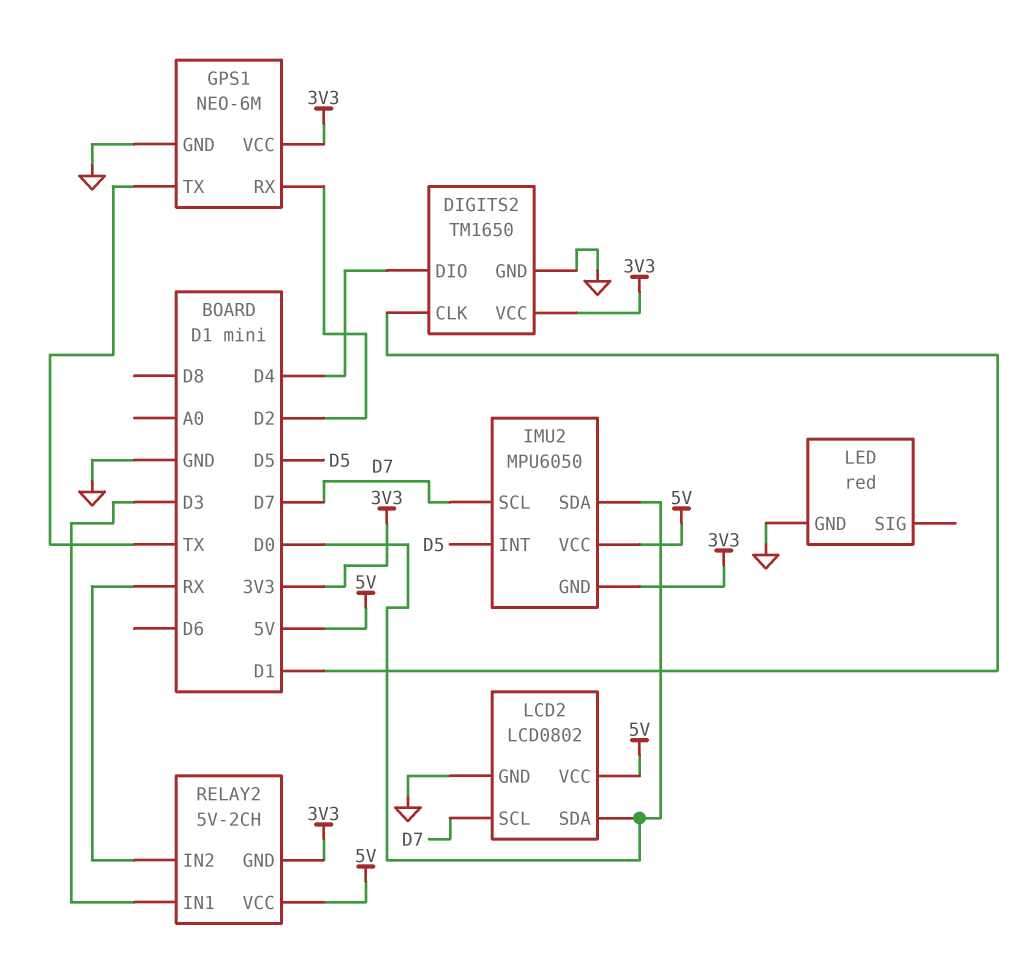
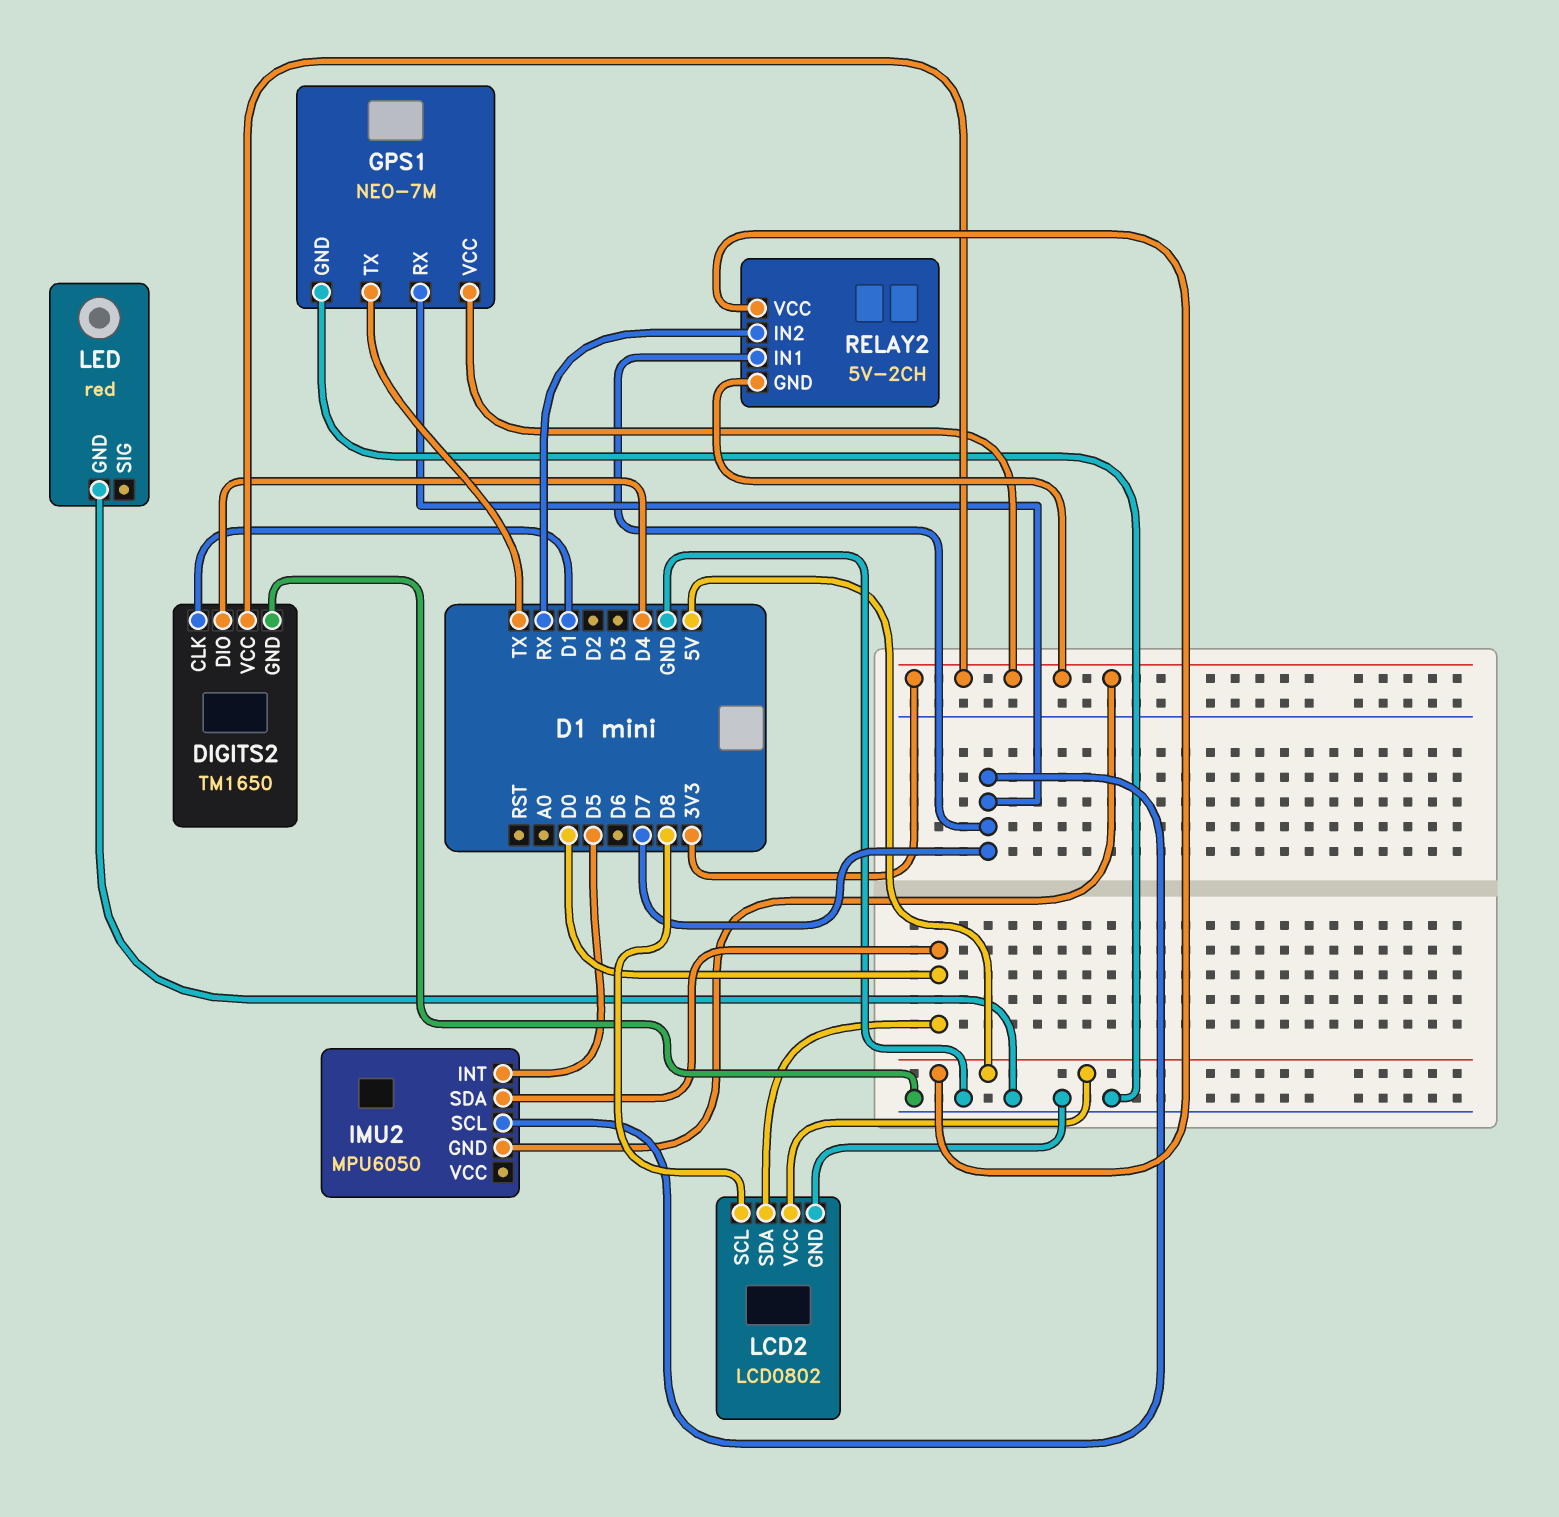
GPS1: NEO-6M -> NEO-7M
GPS1 pin RX: D2 -> D7
IMU2 pin VCC: 5V -> none
LCD2 pin SCL: D7 -> D8
RELAY2 pin IN1: D3 -> D7

